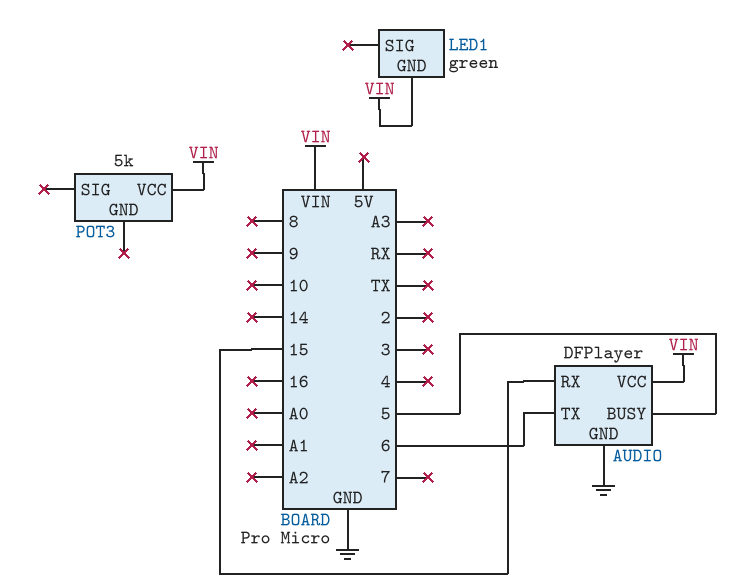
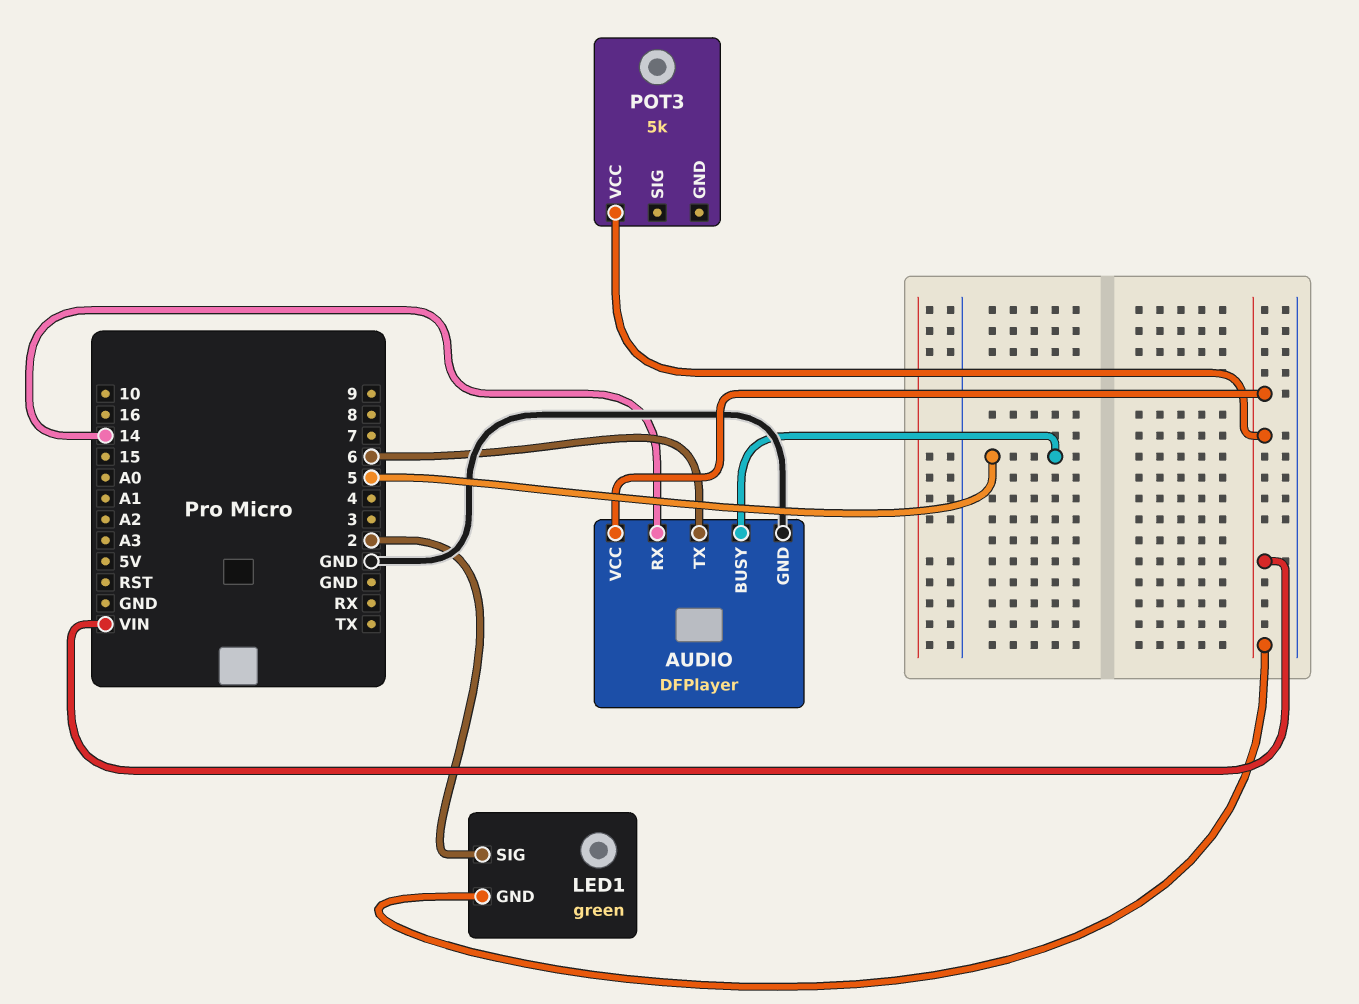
AUDIO pin RX: 15 -> 14
LED1 pin SIG: none -> 2

